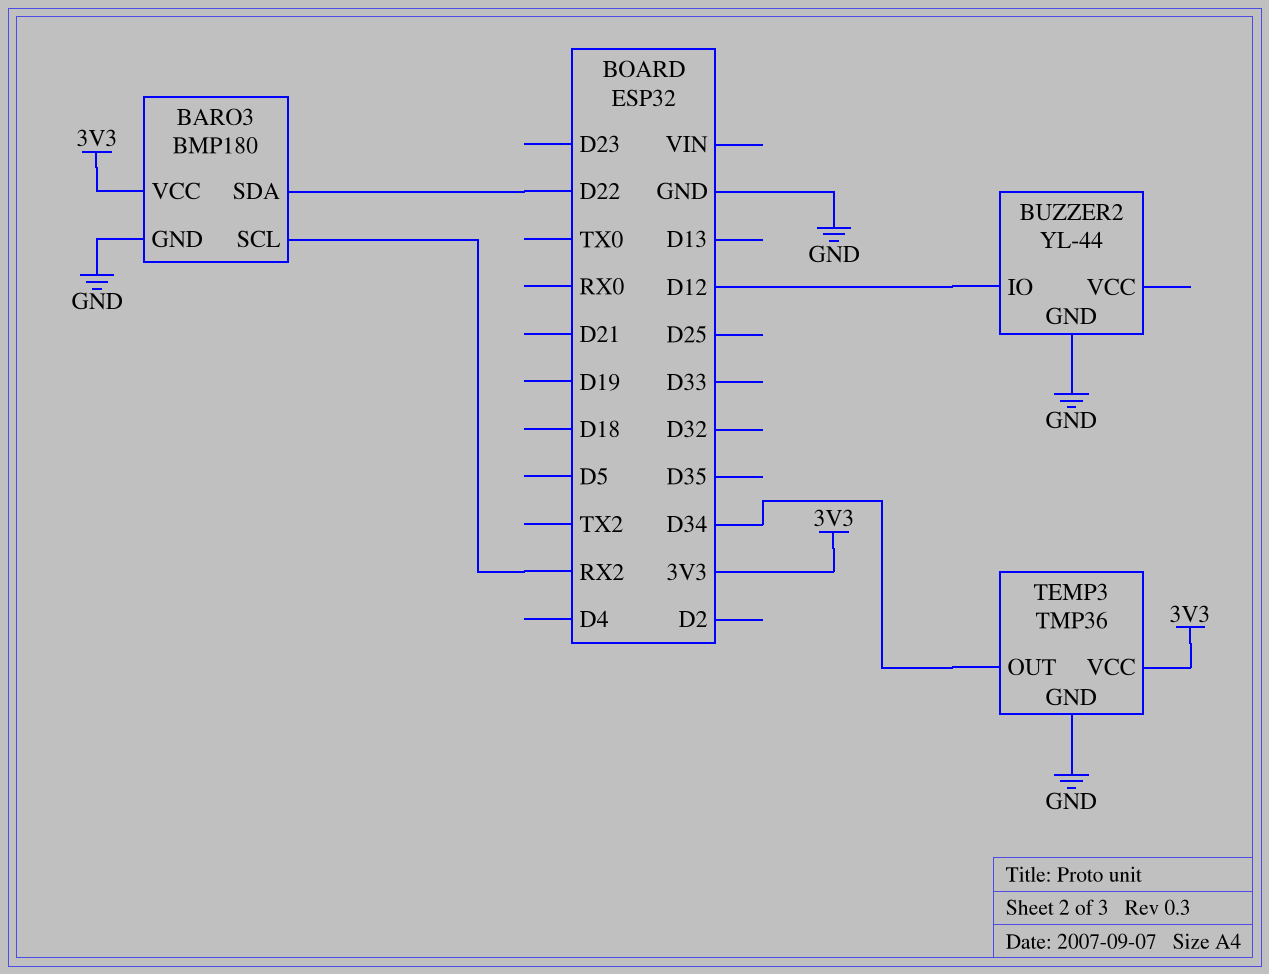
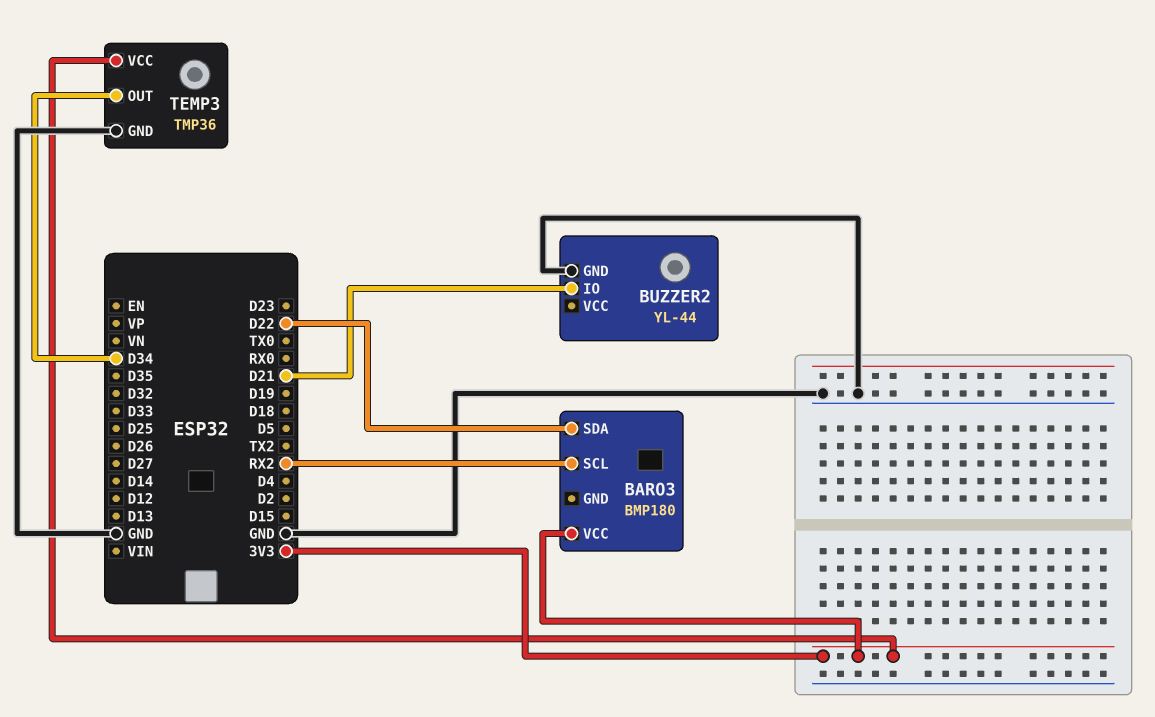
BARO3 pin GND: GND -> none
BUZZER2 pin IO: D12 -> D21

